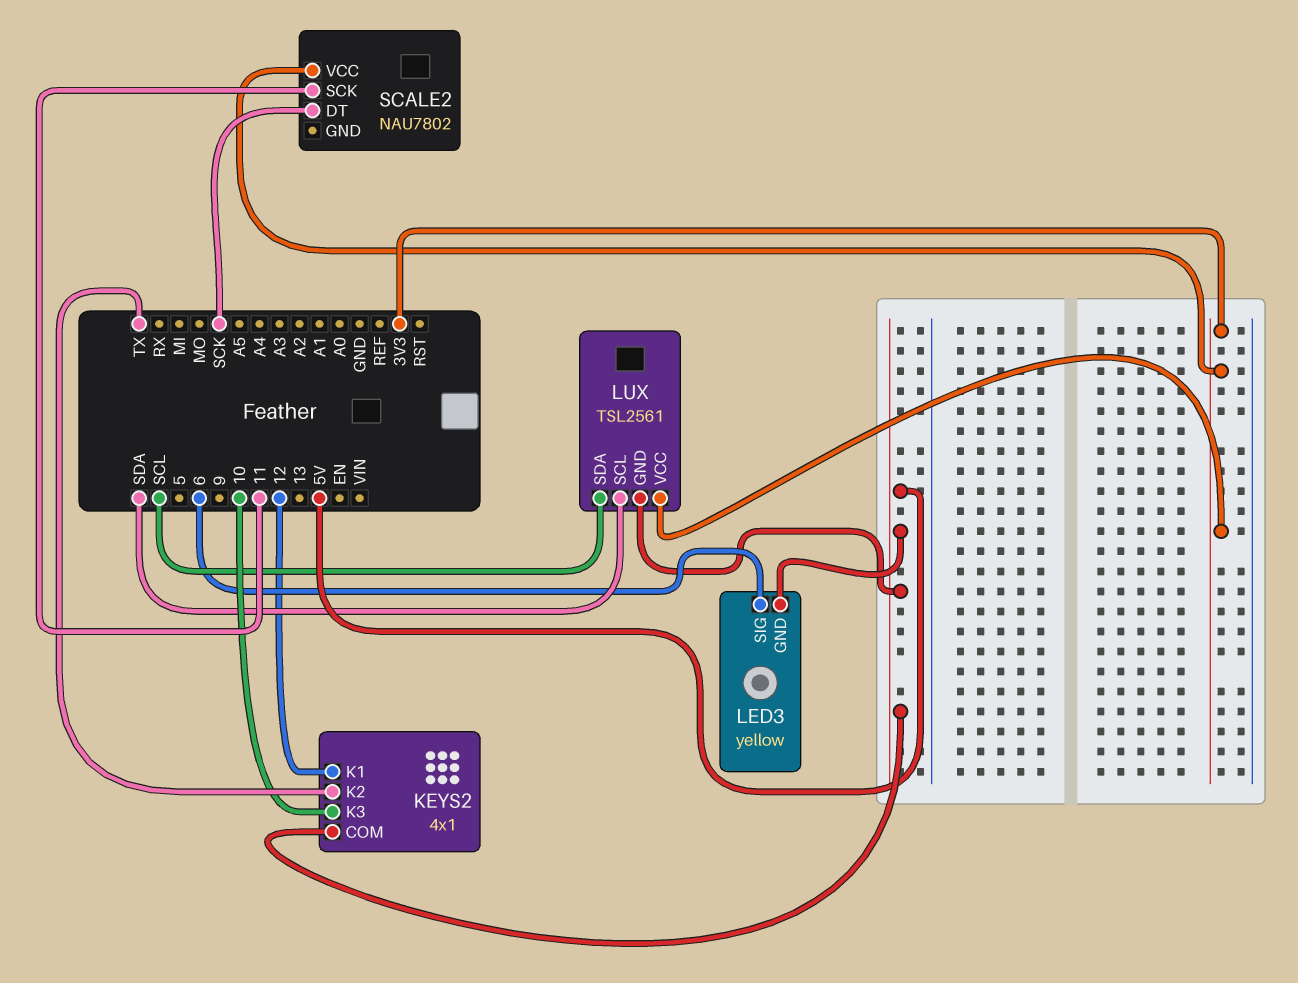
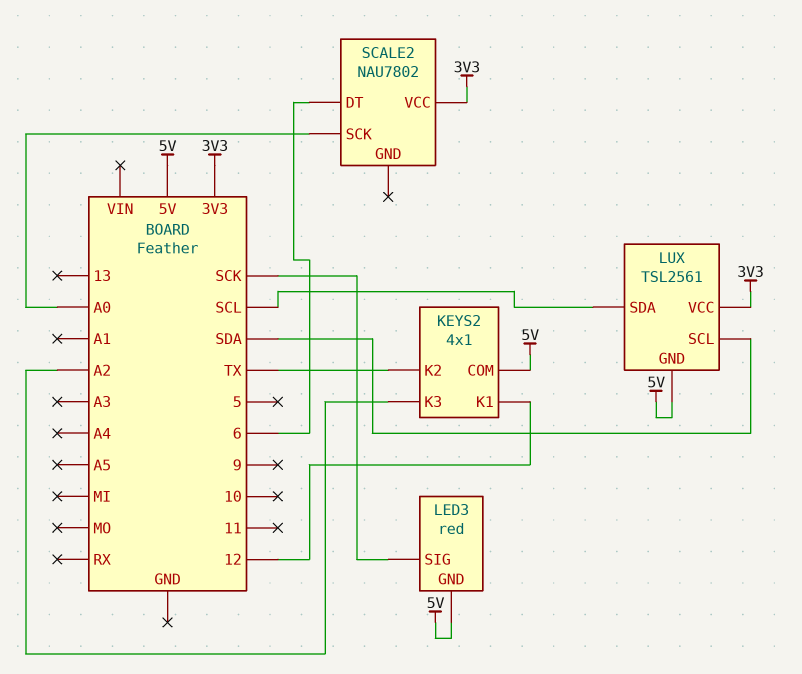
KEYS2 pin K3: 10 -> A2
LED3: yellow -> red
LED3 pin SIG: 6 -> SCK
SCALE2 pin DT: SCK -> 6
SCALE2 pin SCK: 11 -> A0

